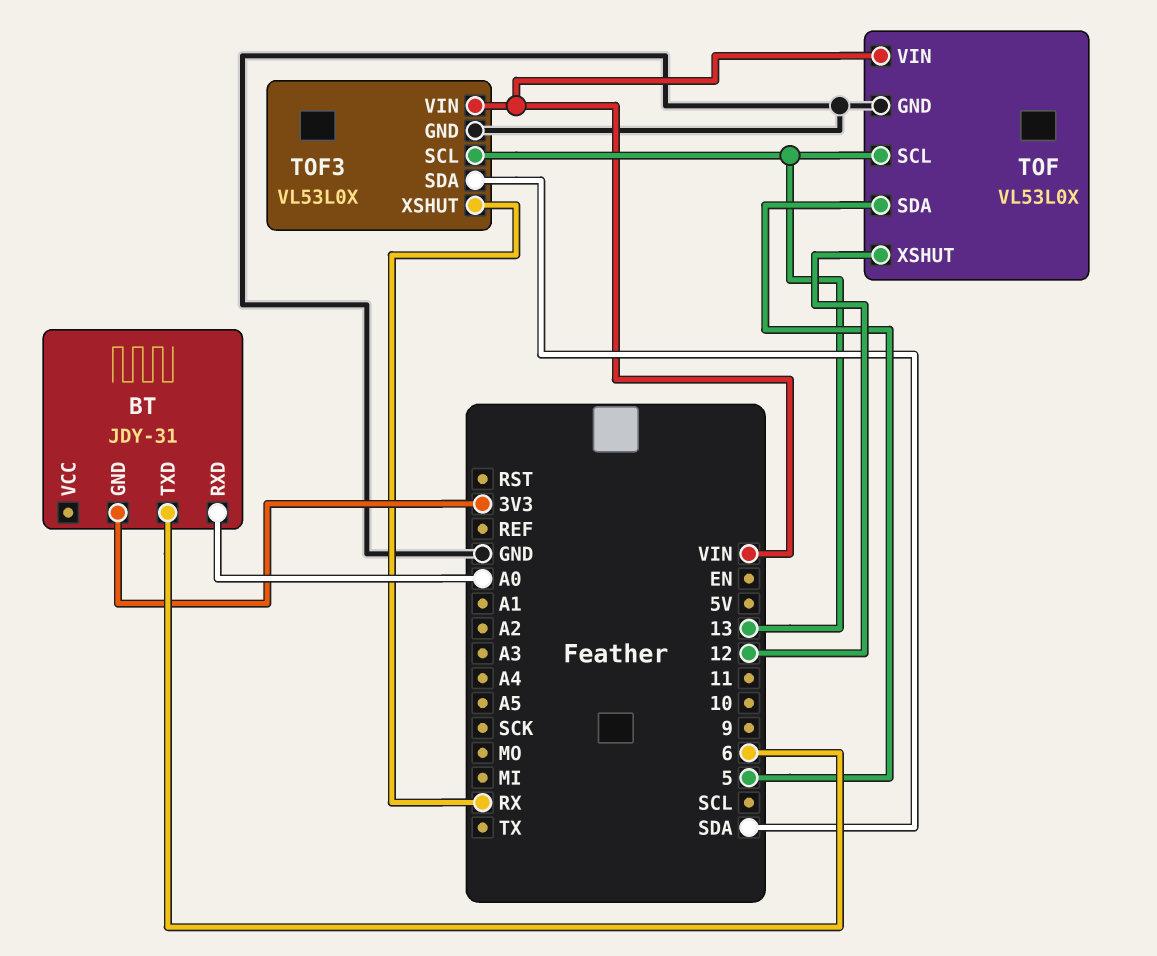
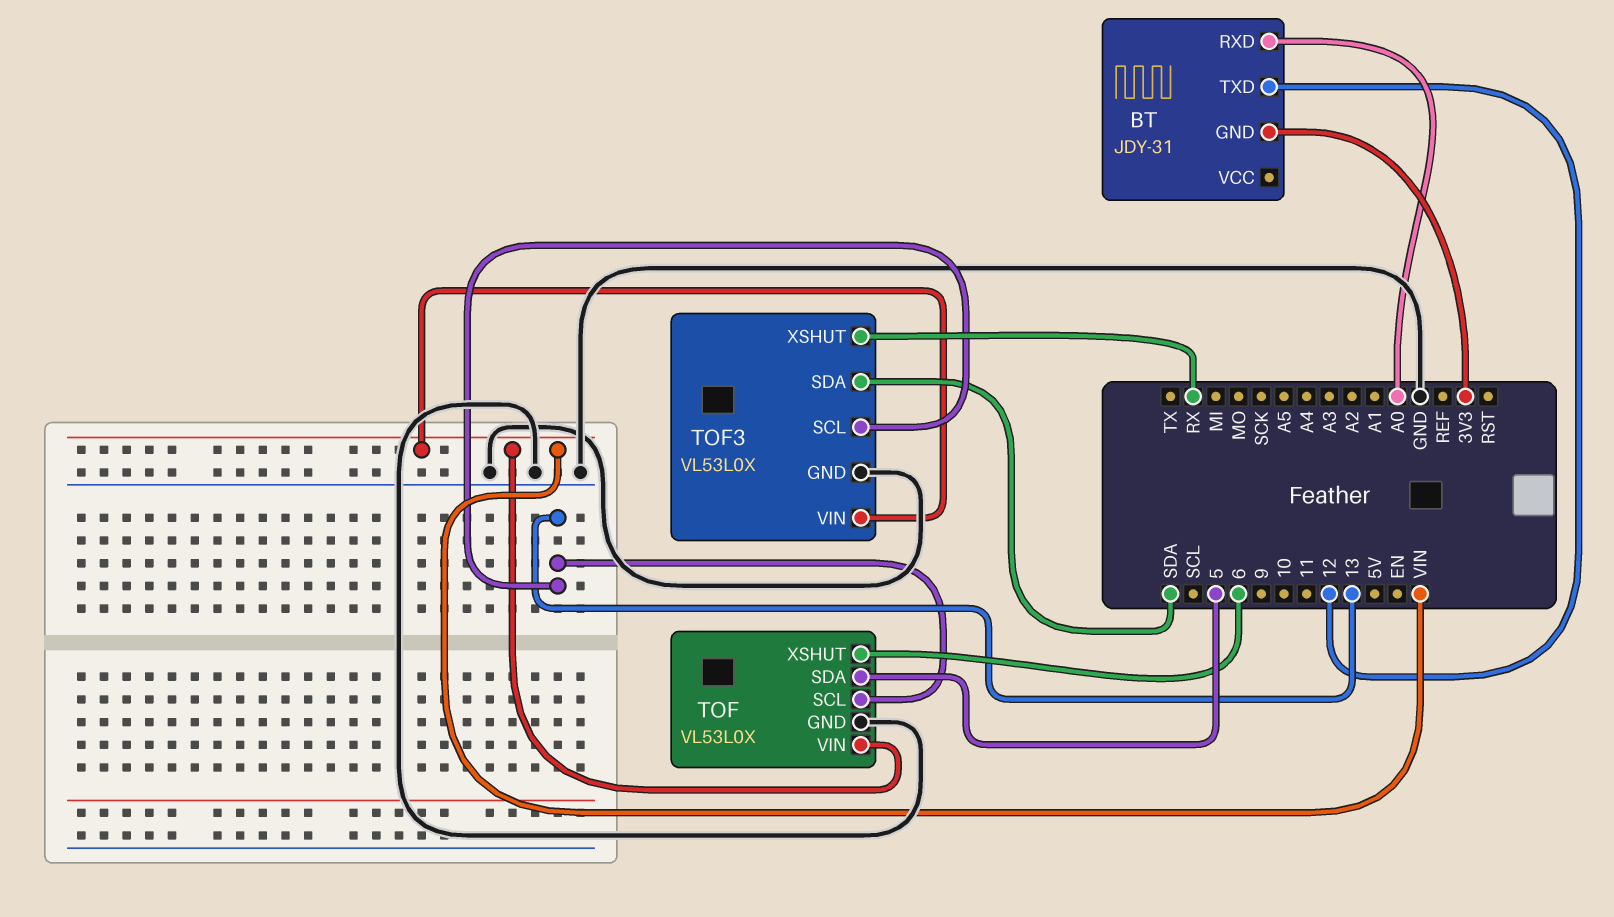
BT pin TXD: 6 -> 12
TOF pin XSHUT: 12 -> 6

